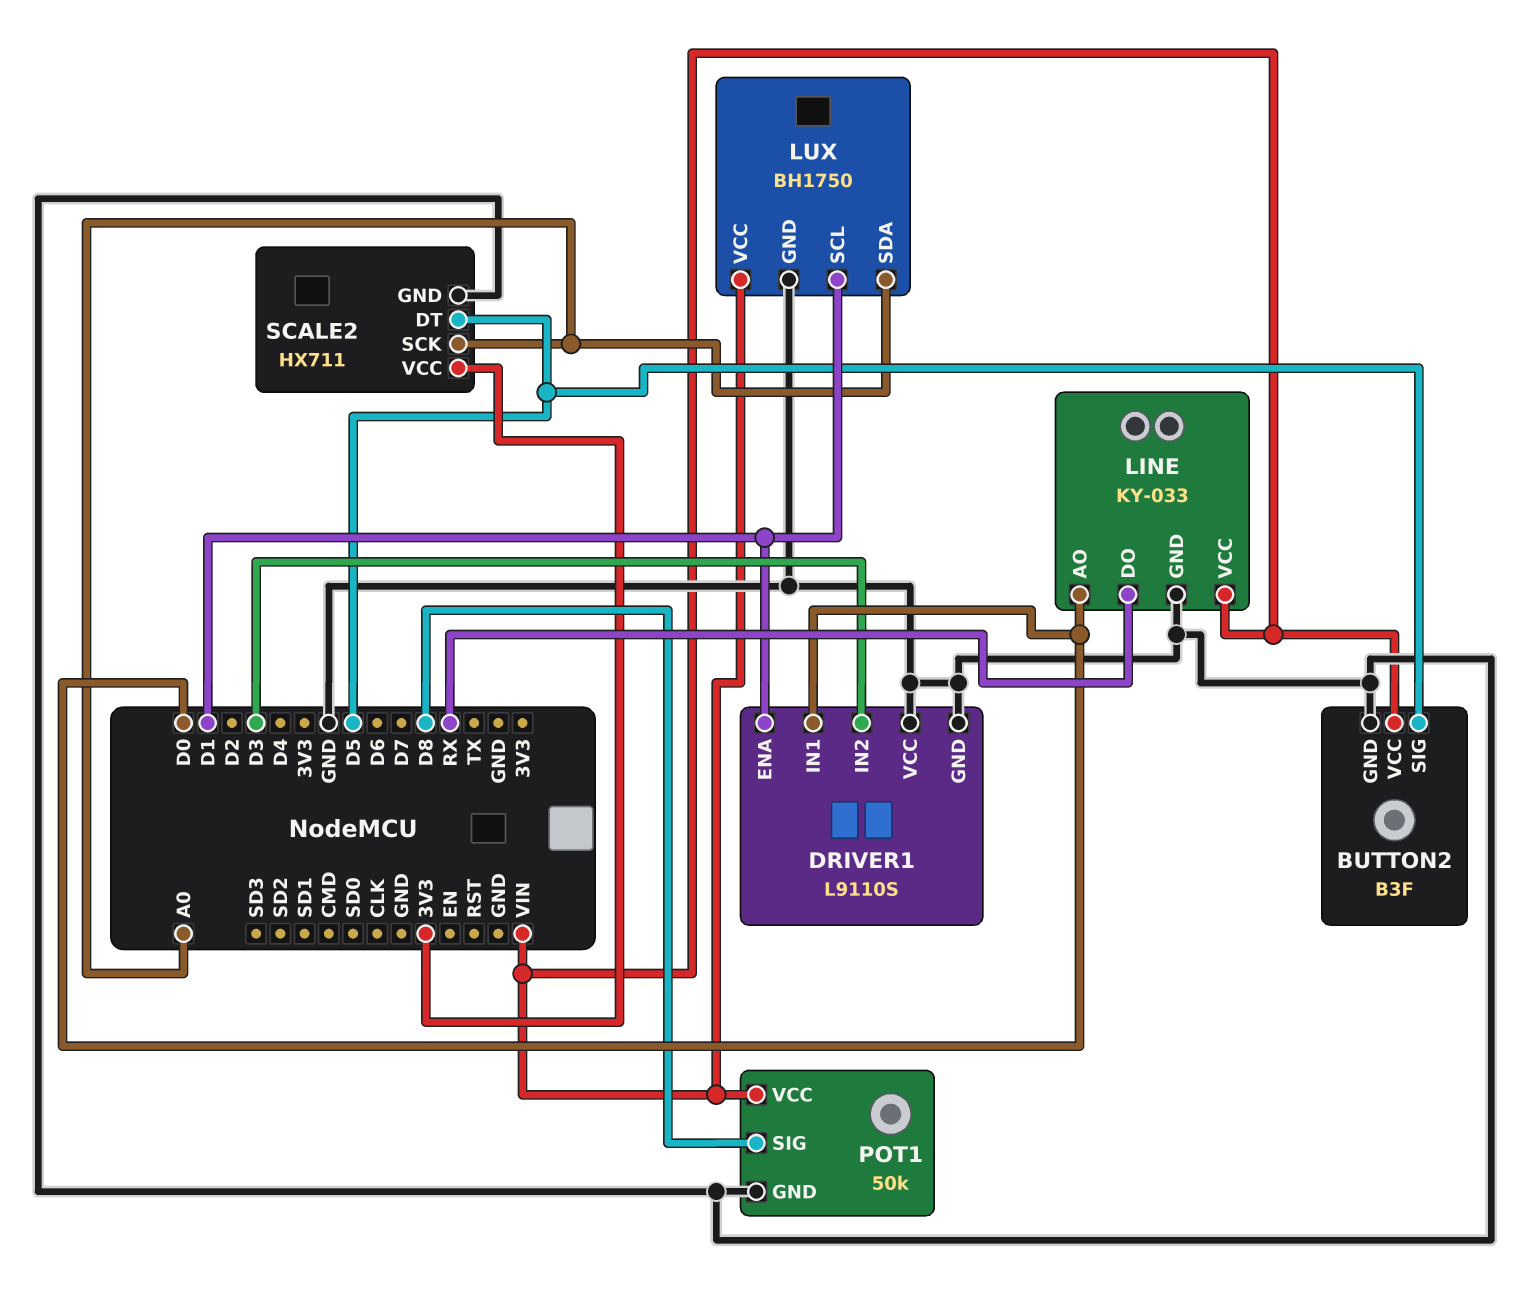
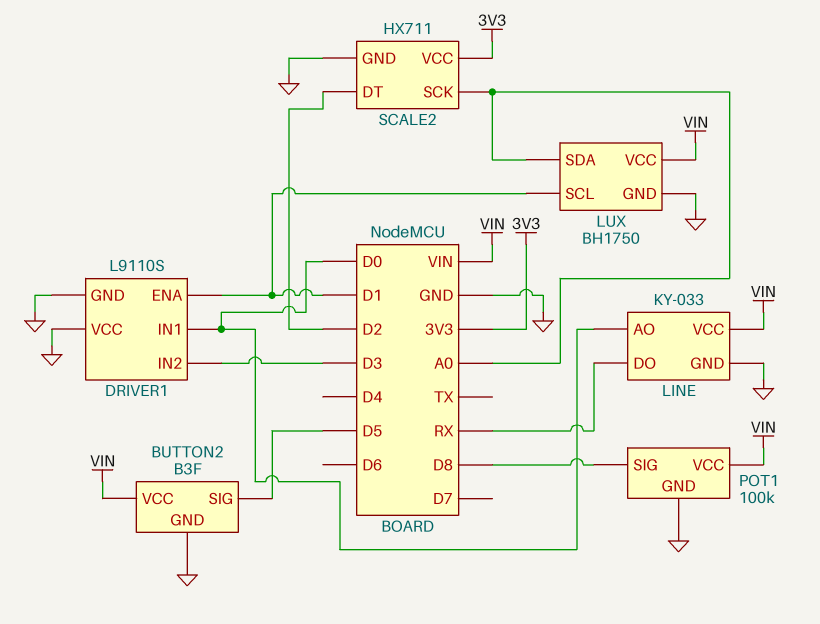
POT1: 50k -> 100k
SCALE2 pin DT: D5 -> D2

